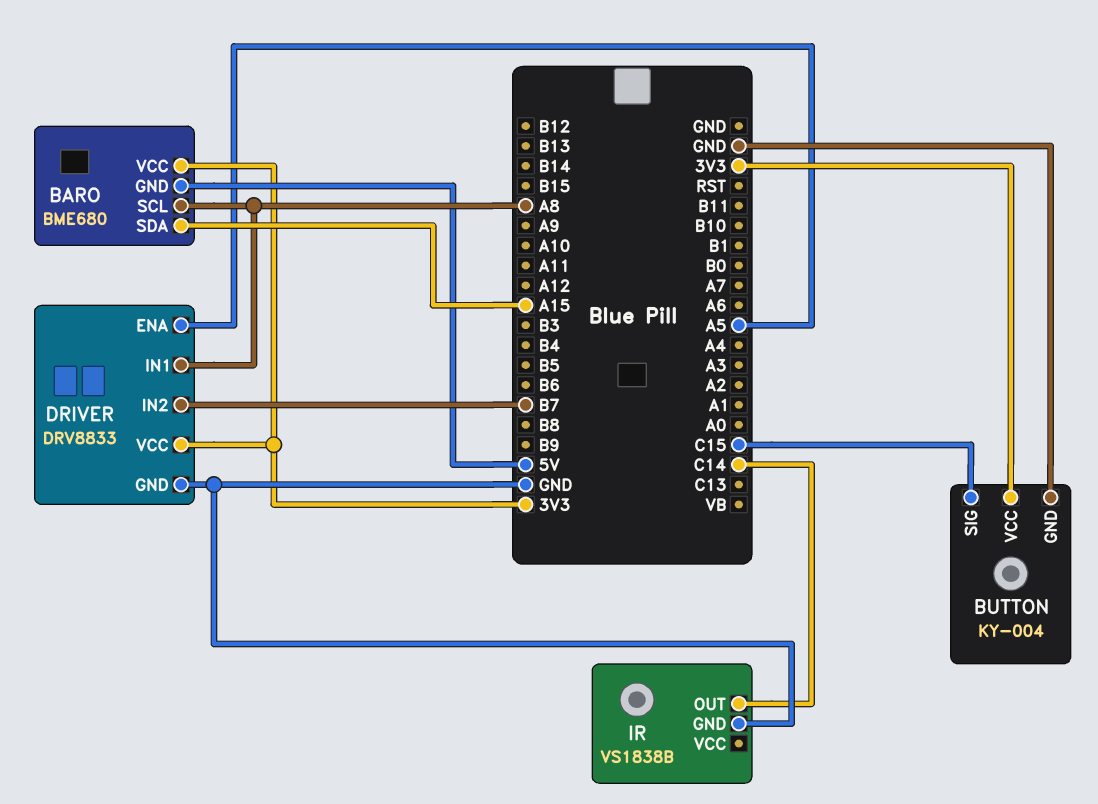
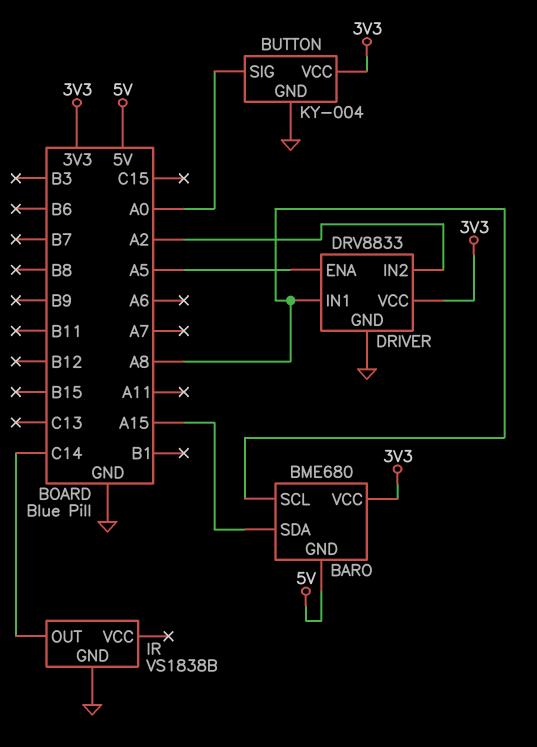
BUTTON pin SIG: C15 -> A0
DRIVER pin IN2: B7 -> A2

